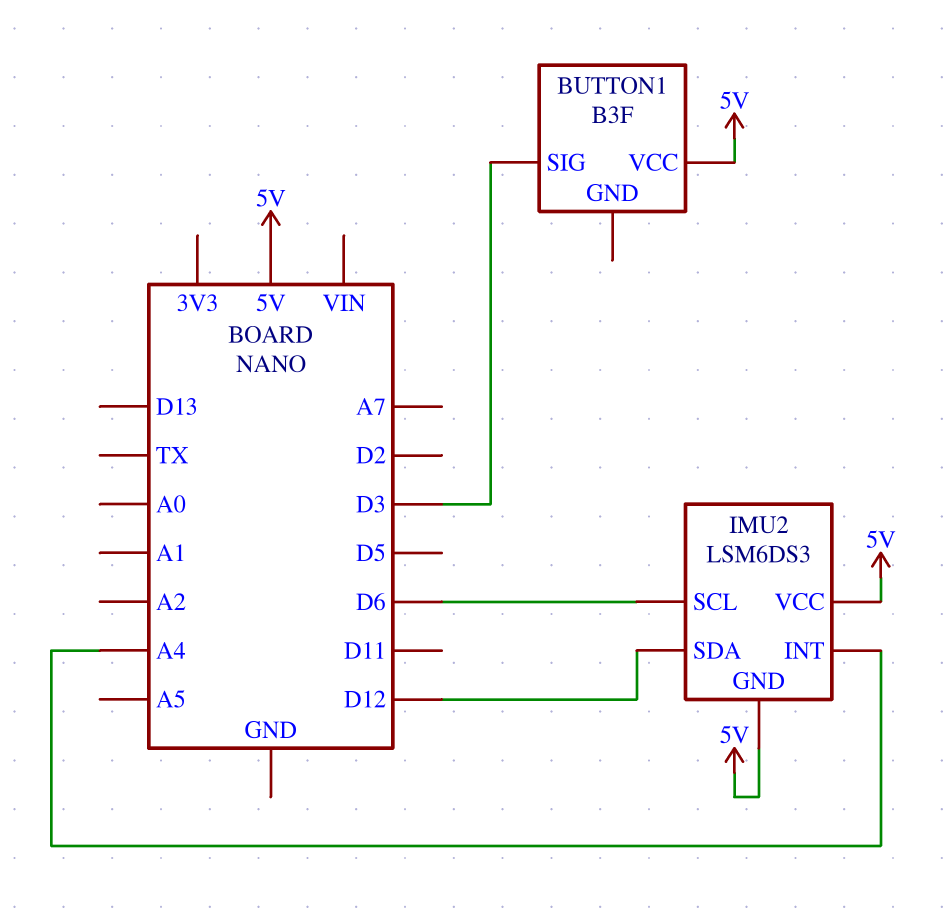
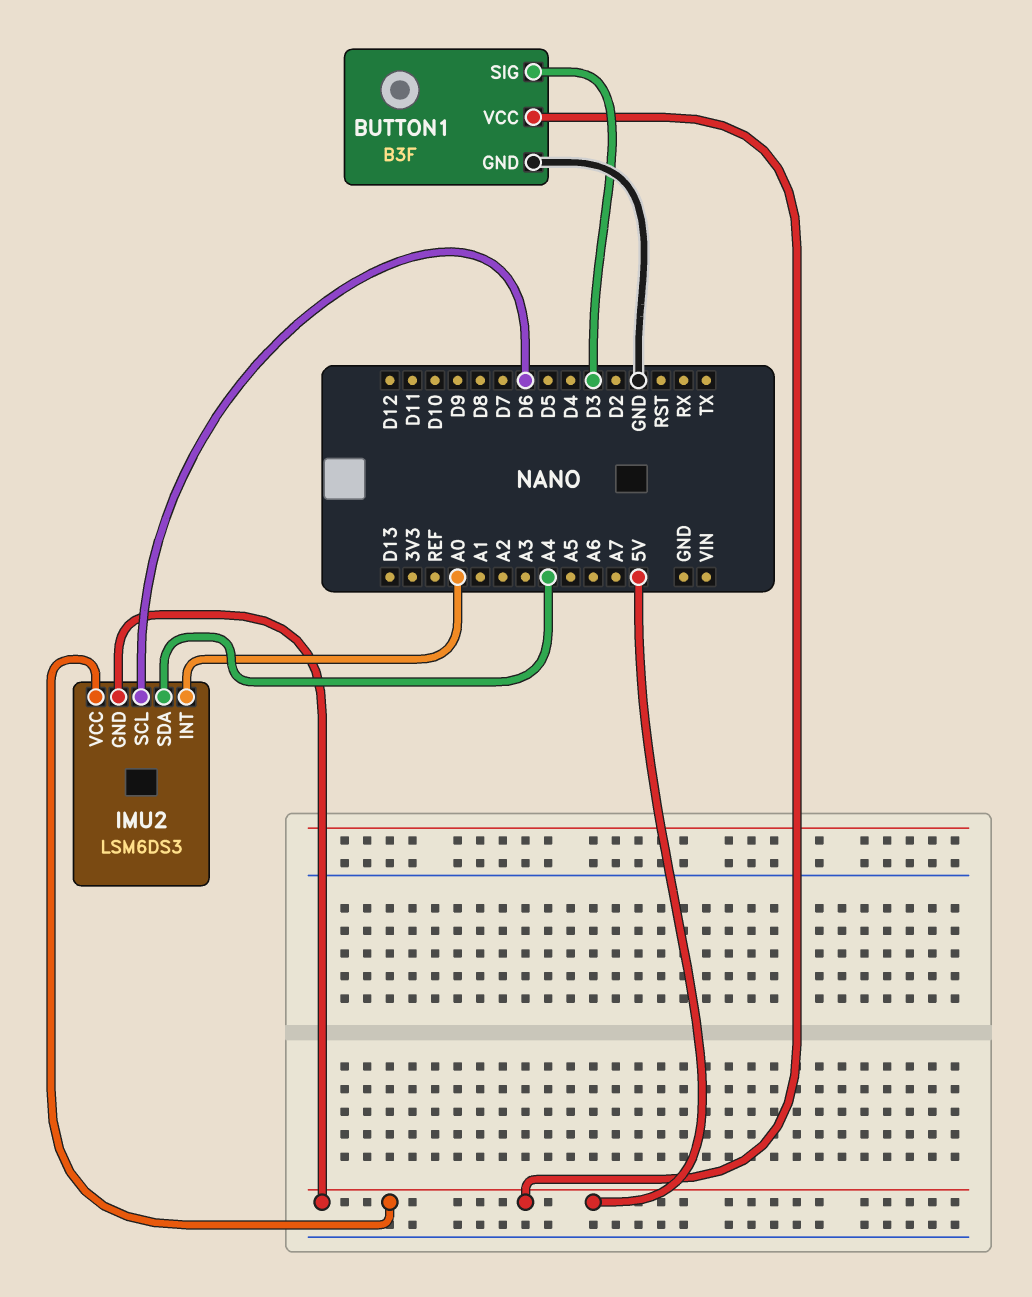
BUTTON1 pin GND: none -> GND
IMU2 pin INT: A4 -> A0
IMU2 pin SDA: D12 -> A4

